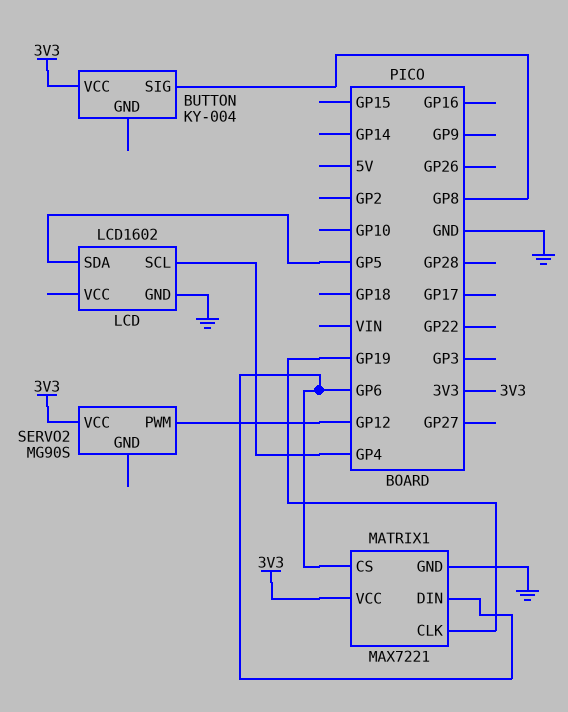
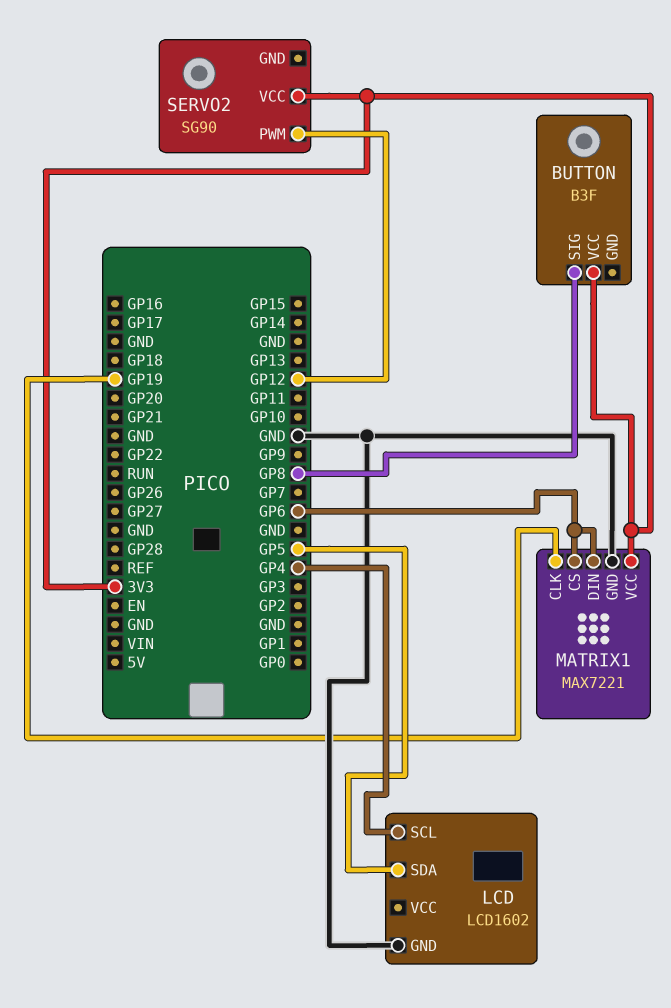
BUTTON: KY-004 -> B3F
SERVO2: MG90S -> SG90

